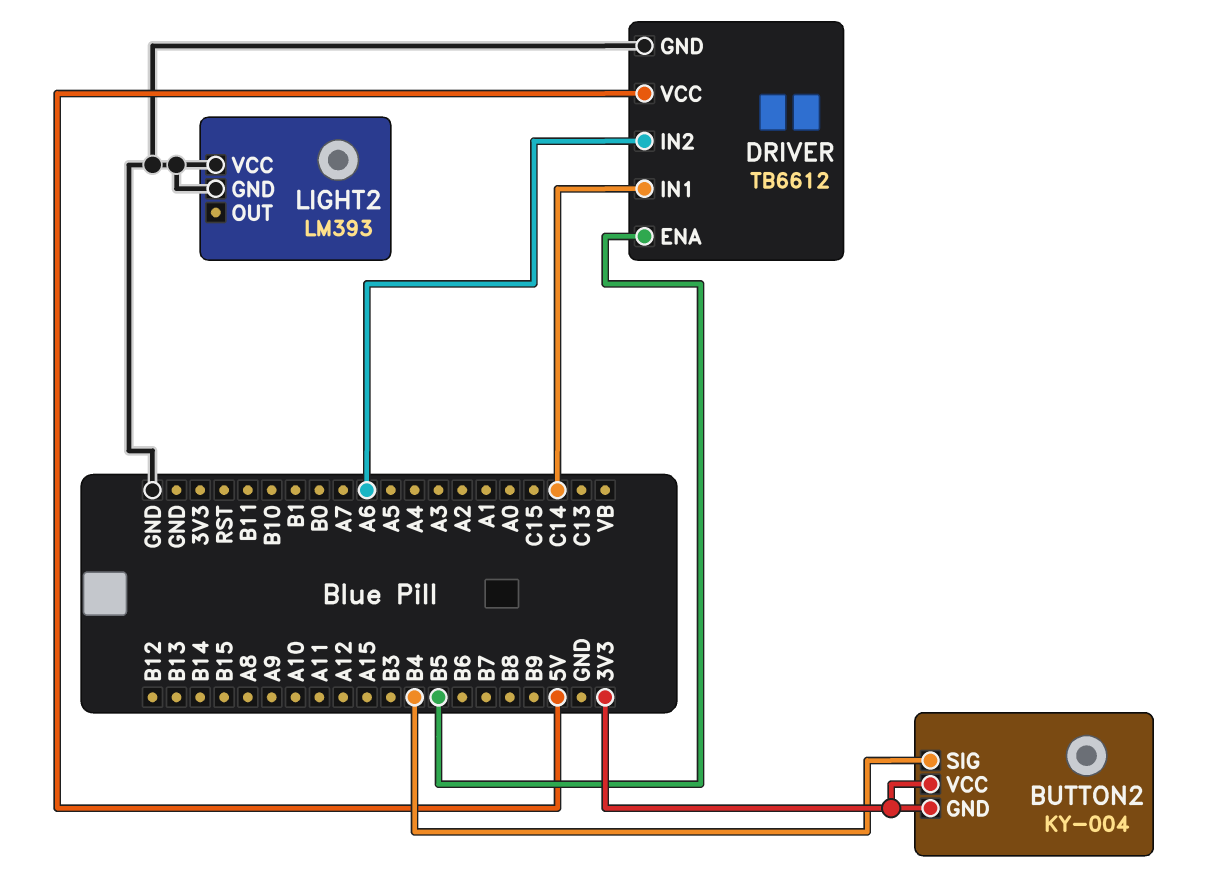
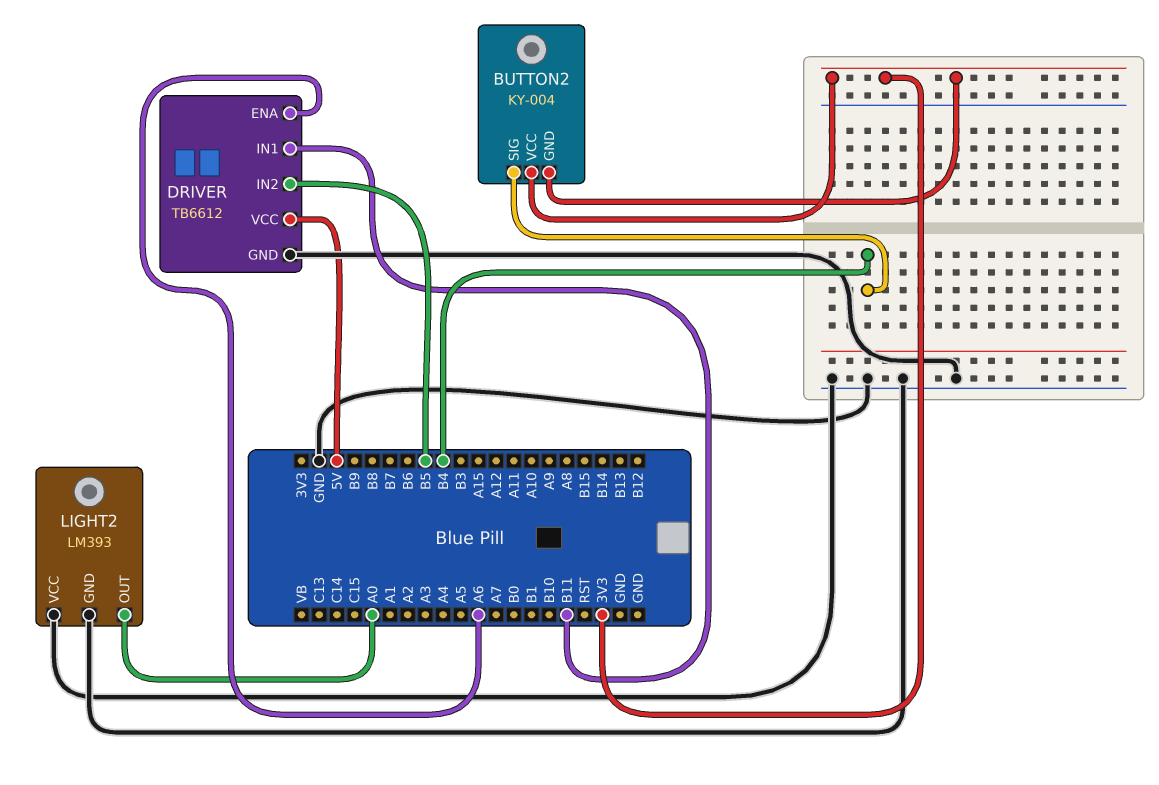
DRIVER pin ENA: B5 -> A6
DRIVER pin IN1: C14 -> B11
DRIVER pin IN2: A6 -> B5
LIGHT2 pin OUT: none -> A0

